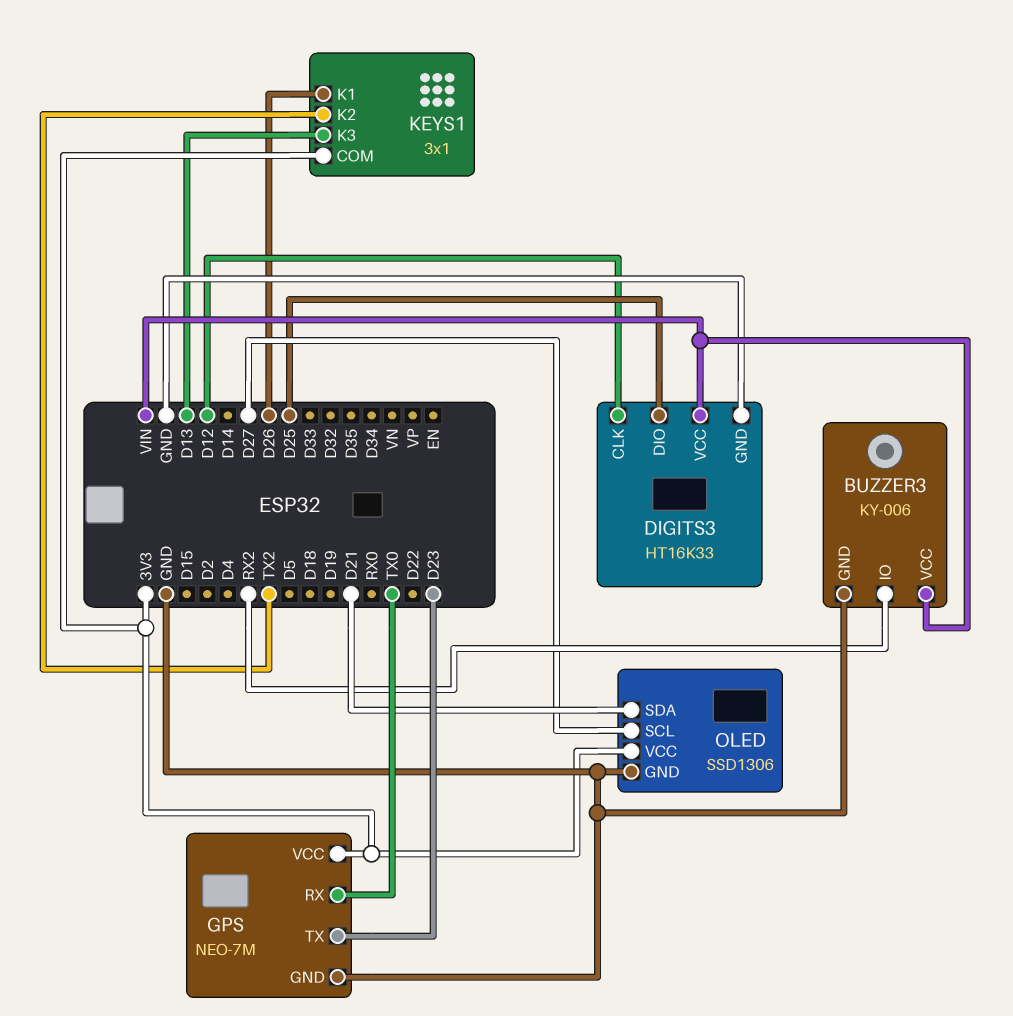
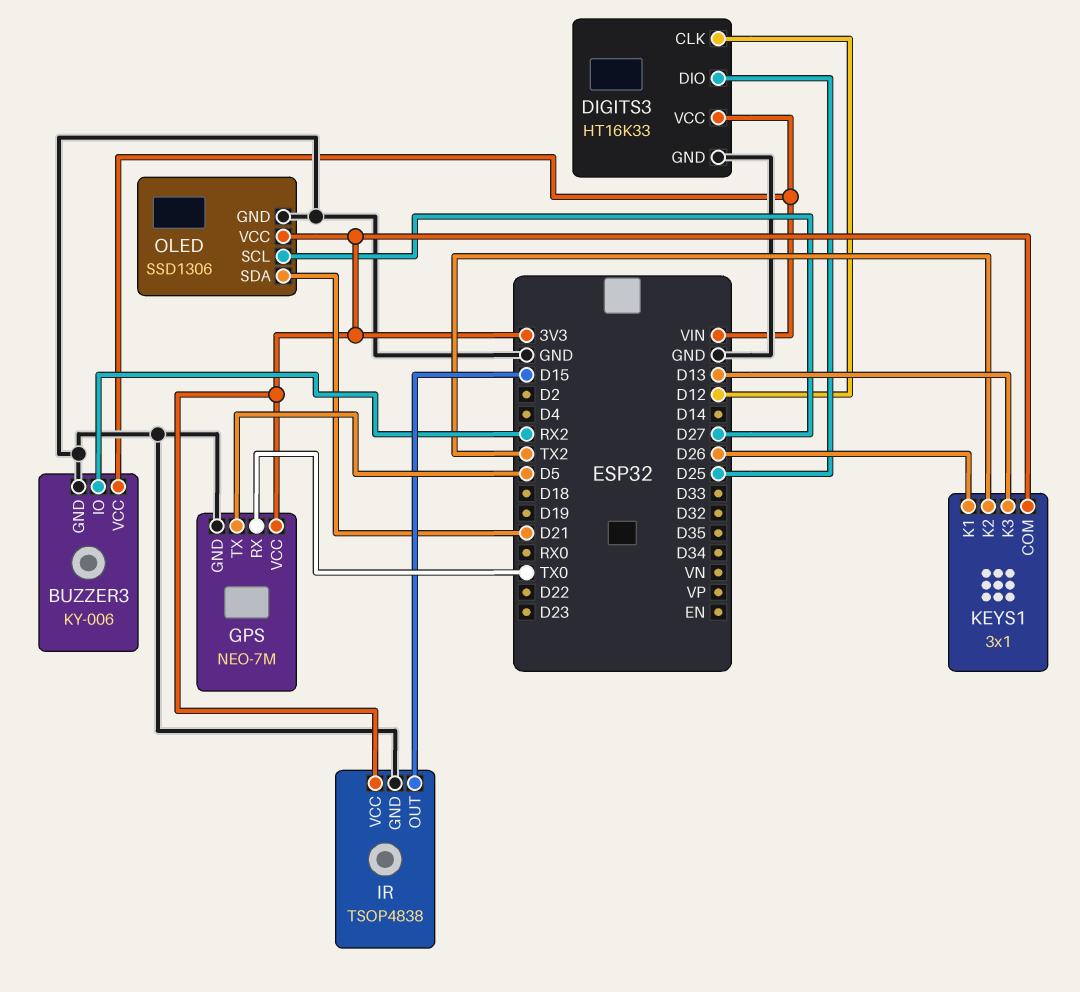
GPS pin TX: D23 -> D5
IR: none -> TSOP4838
IR pin GND: none -> GND
IR pin OUT: none -> D15
IR pin VCC: none -> 3V3

